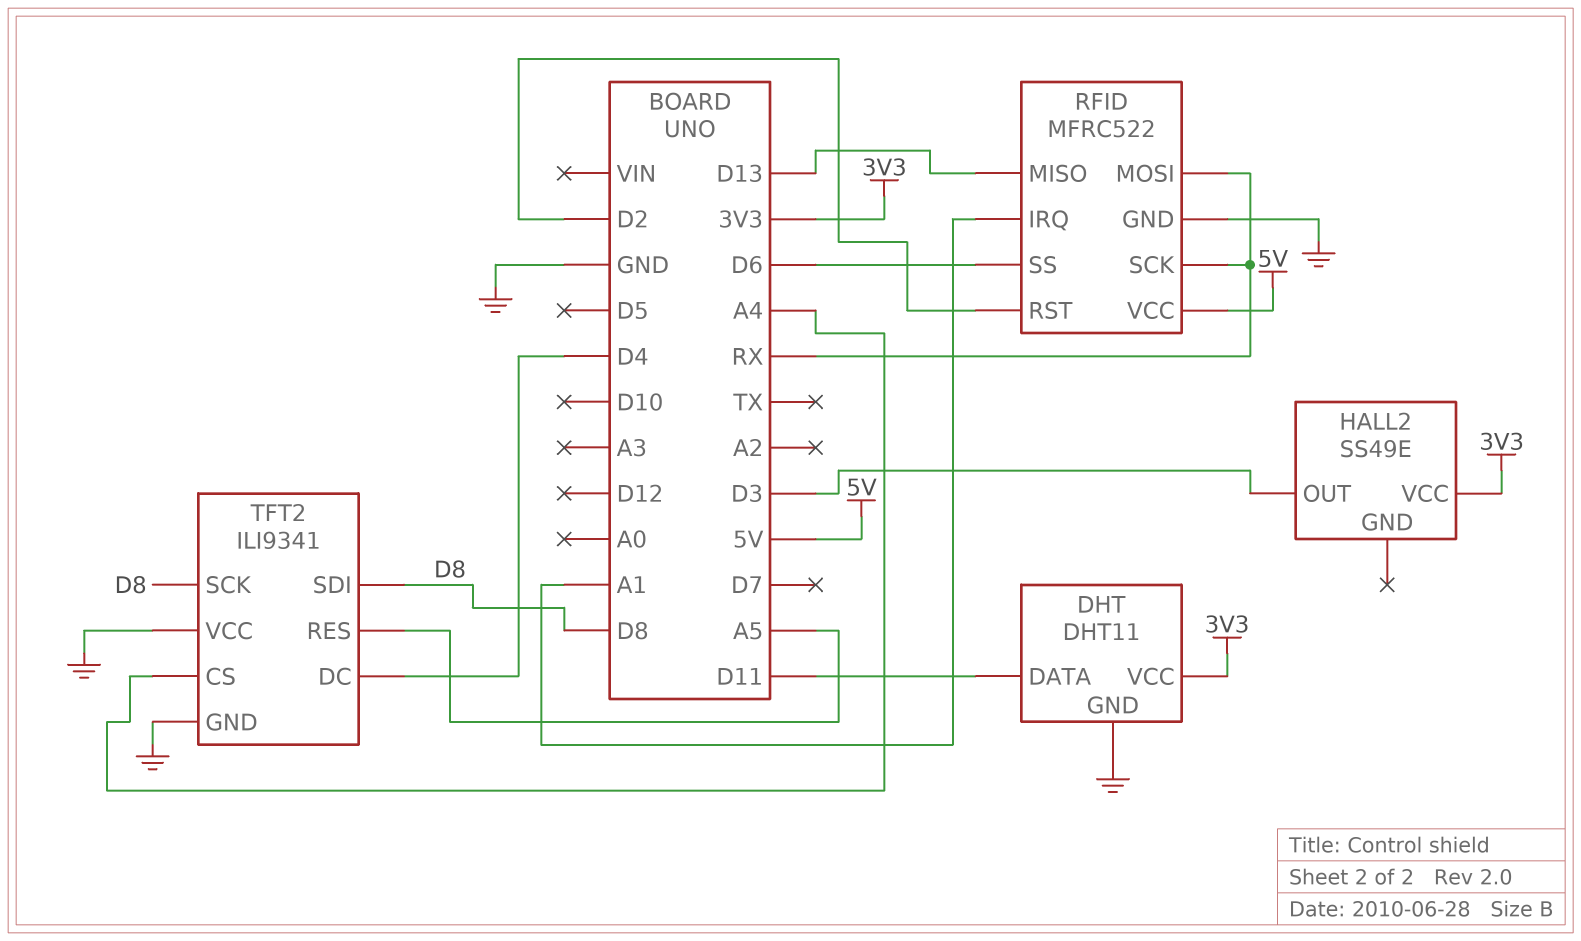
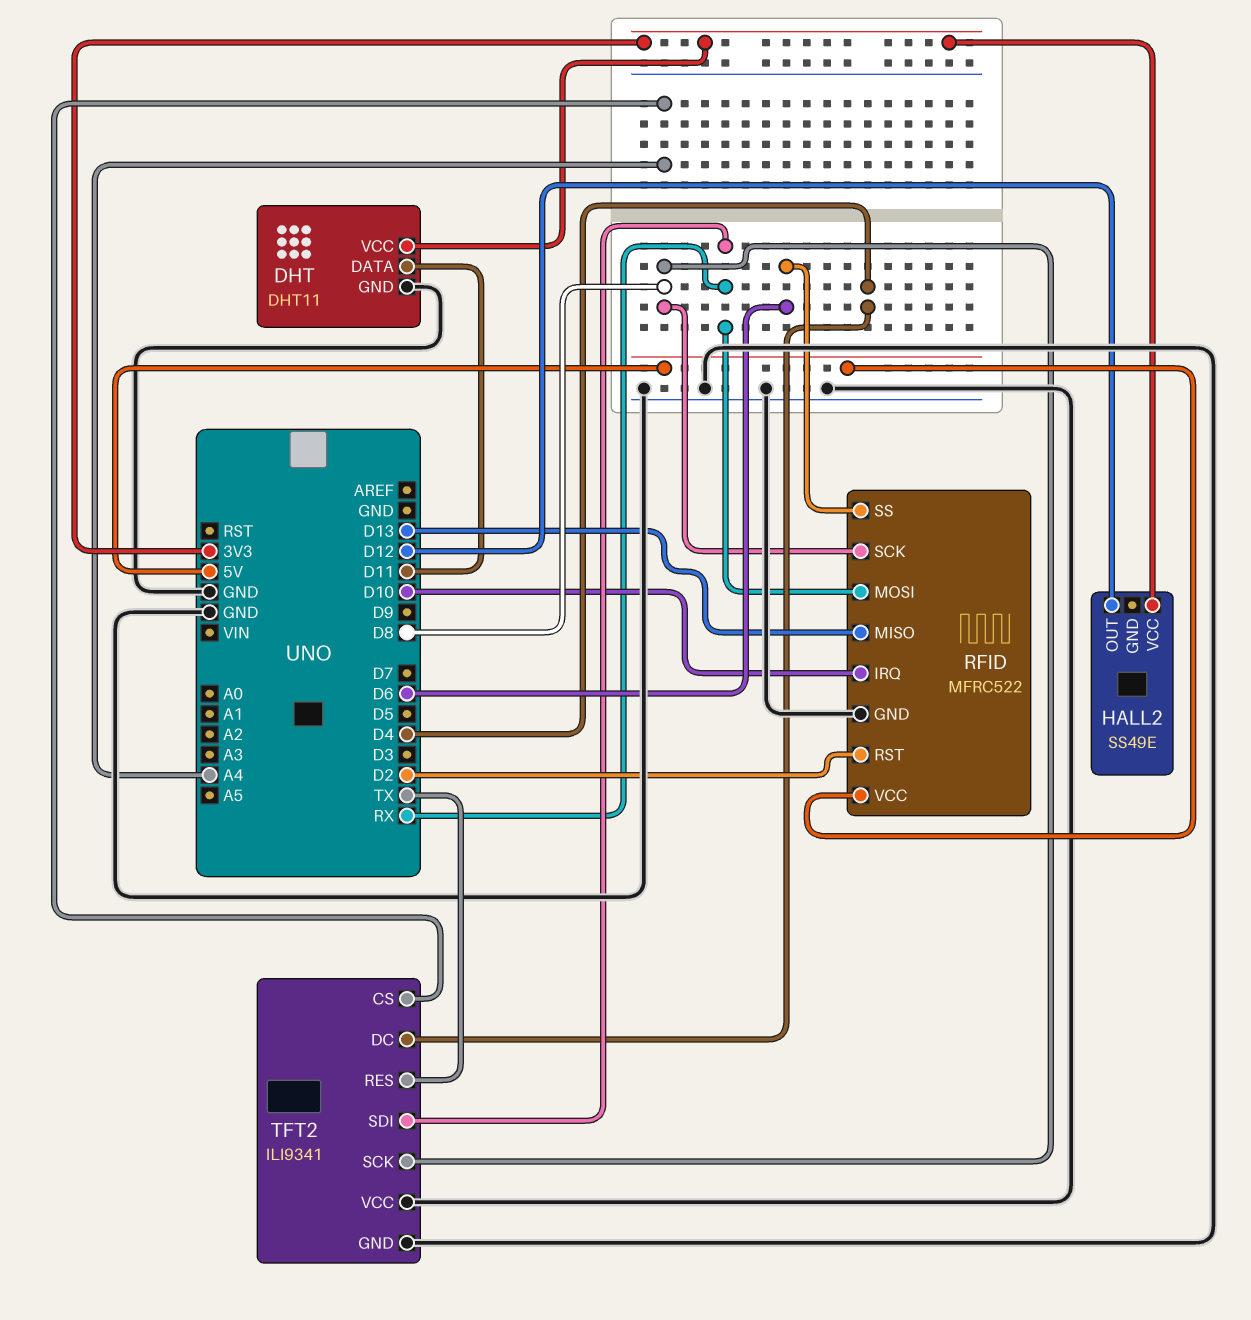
HALL2 pin OUT: D3 -> D12
RFID pin IRQ: A1 -> D10
RFID pin SCK: RX -> D8
TFT2 pin RES: A5 -> TX
TFT2 pin SDI: D8 -> RX

